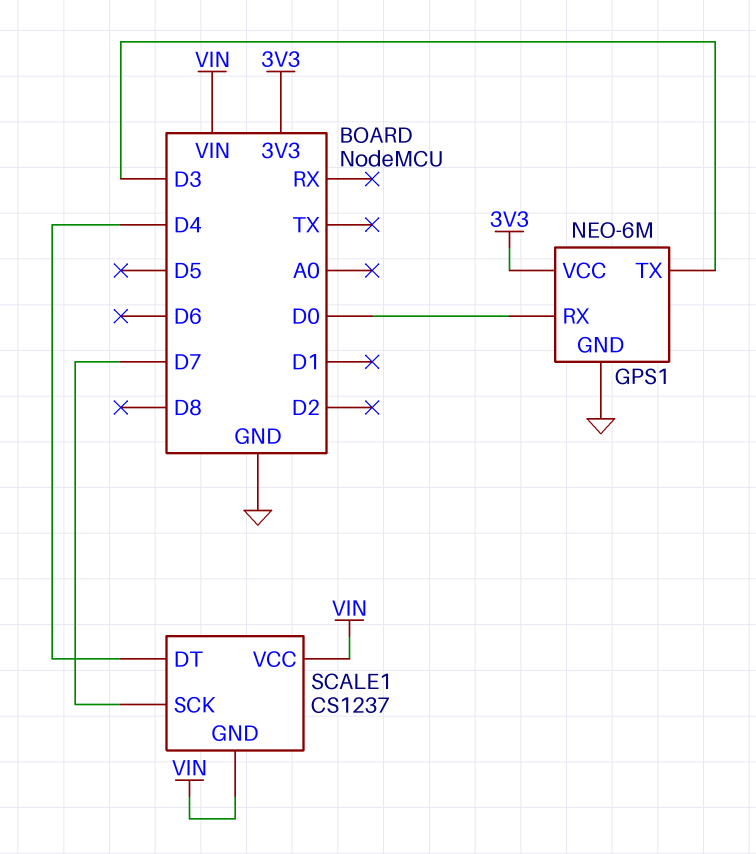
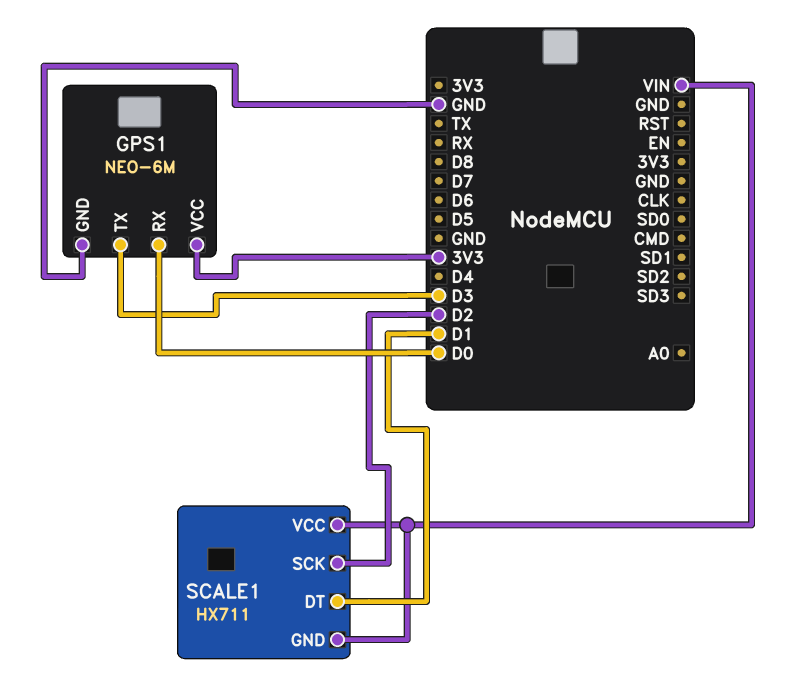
SCALE1: CS1237 -> HX711
SCALE1 pin DT: D4 -> D1
SCALE1 pin SCK: D7 -> D2

